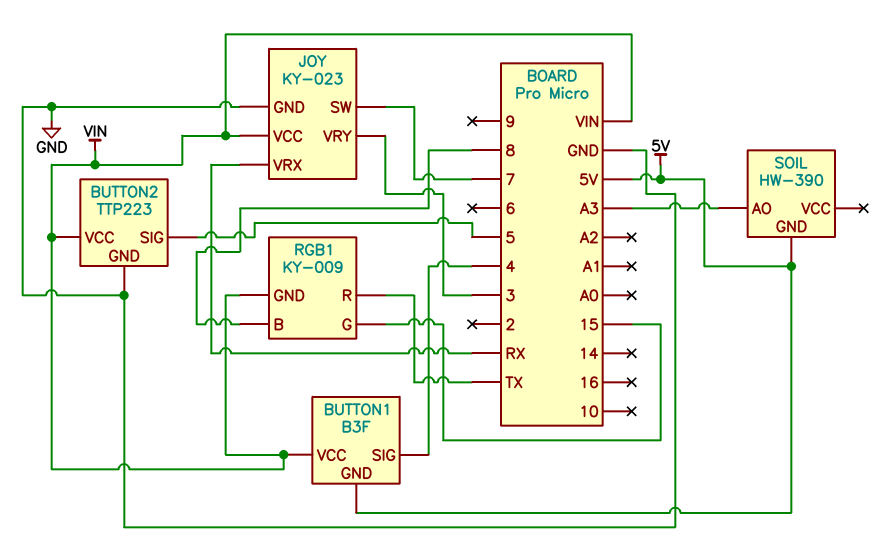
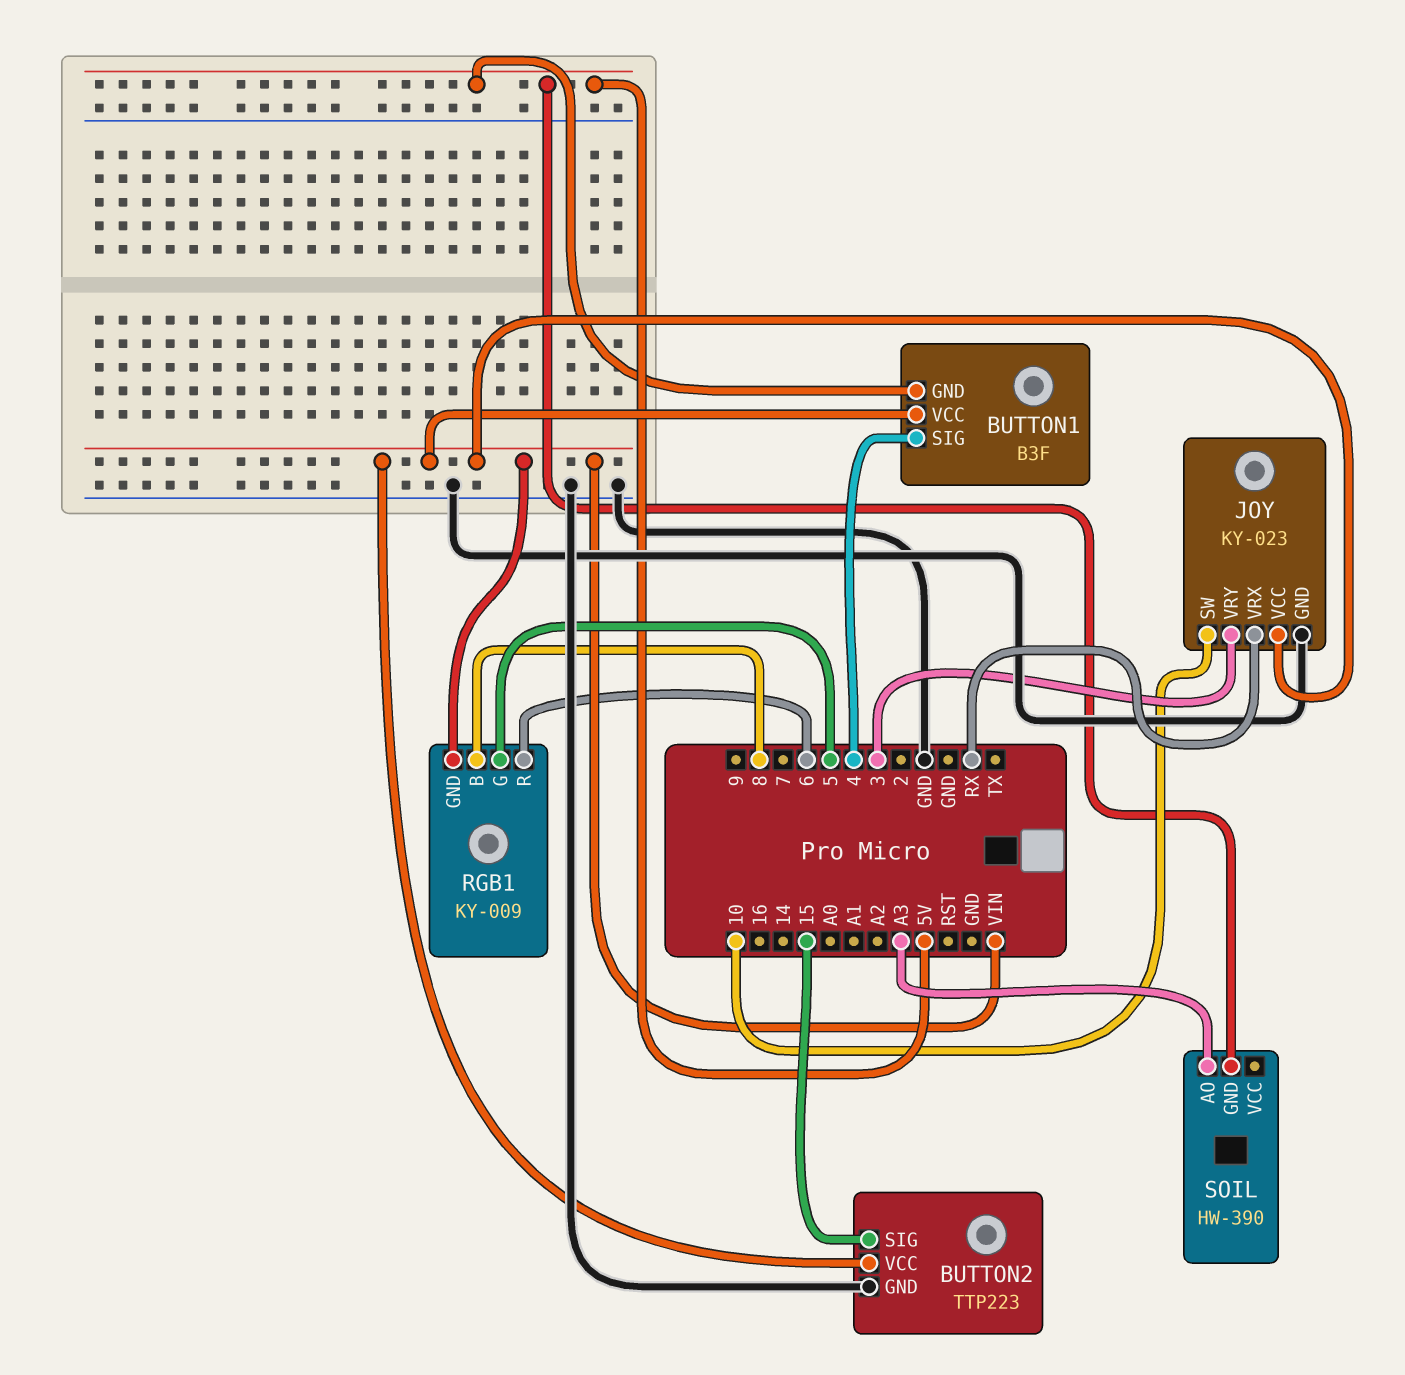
BUTTON2 pin SIG: 5 -> 15
JOY pin SW: 7 -> 10
RGB1 pin G: 15 -> 5
RGB1 pin R: TX -> 6

